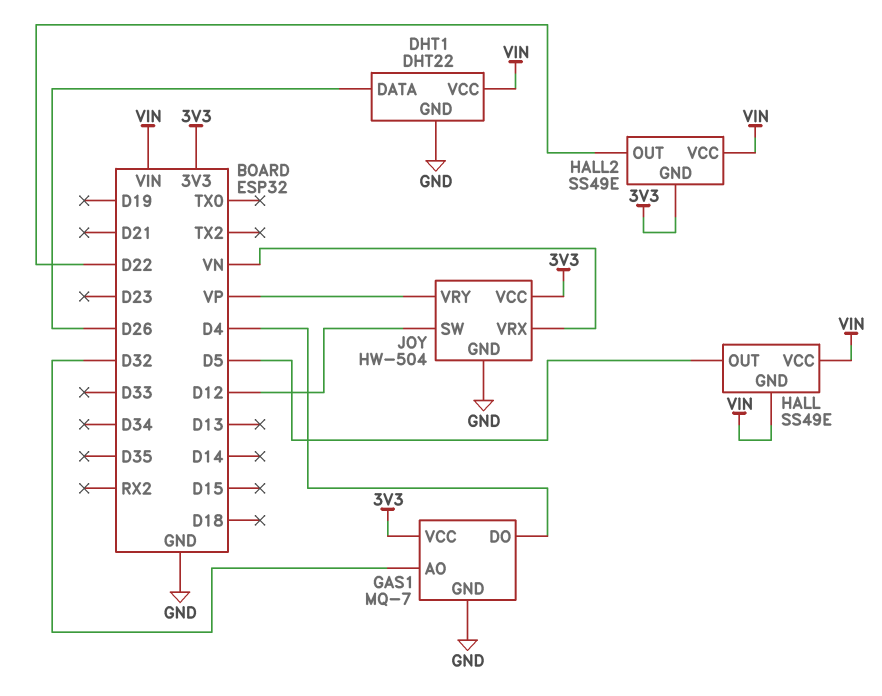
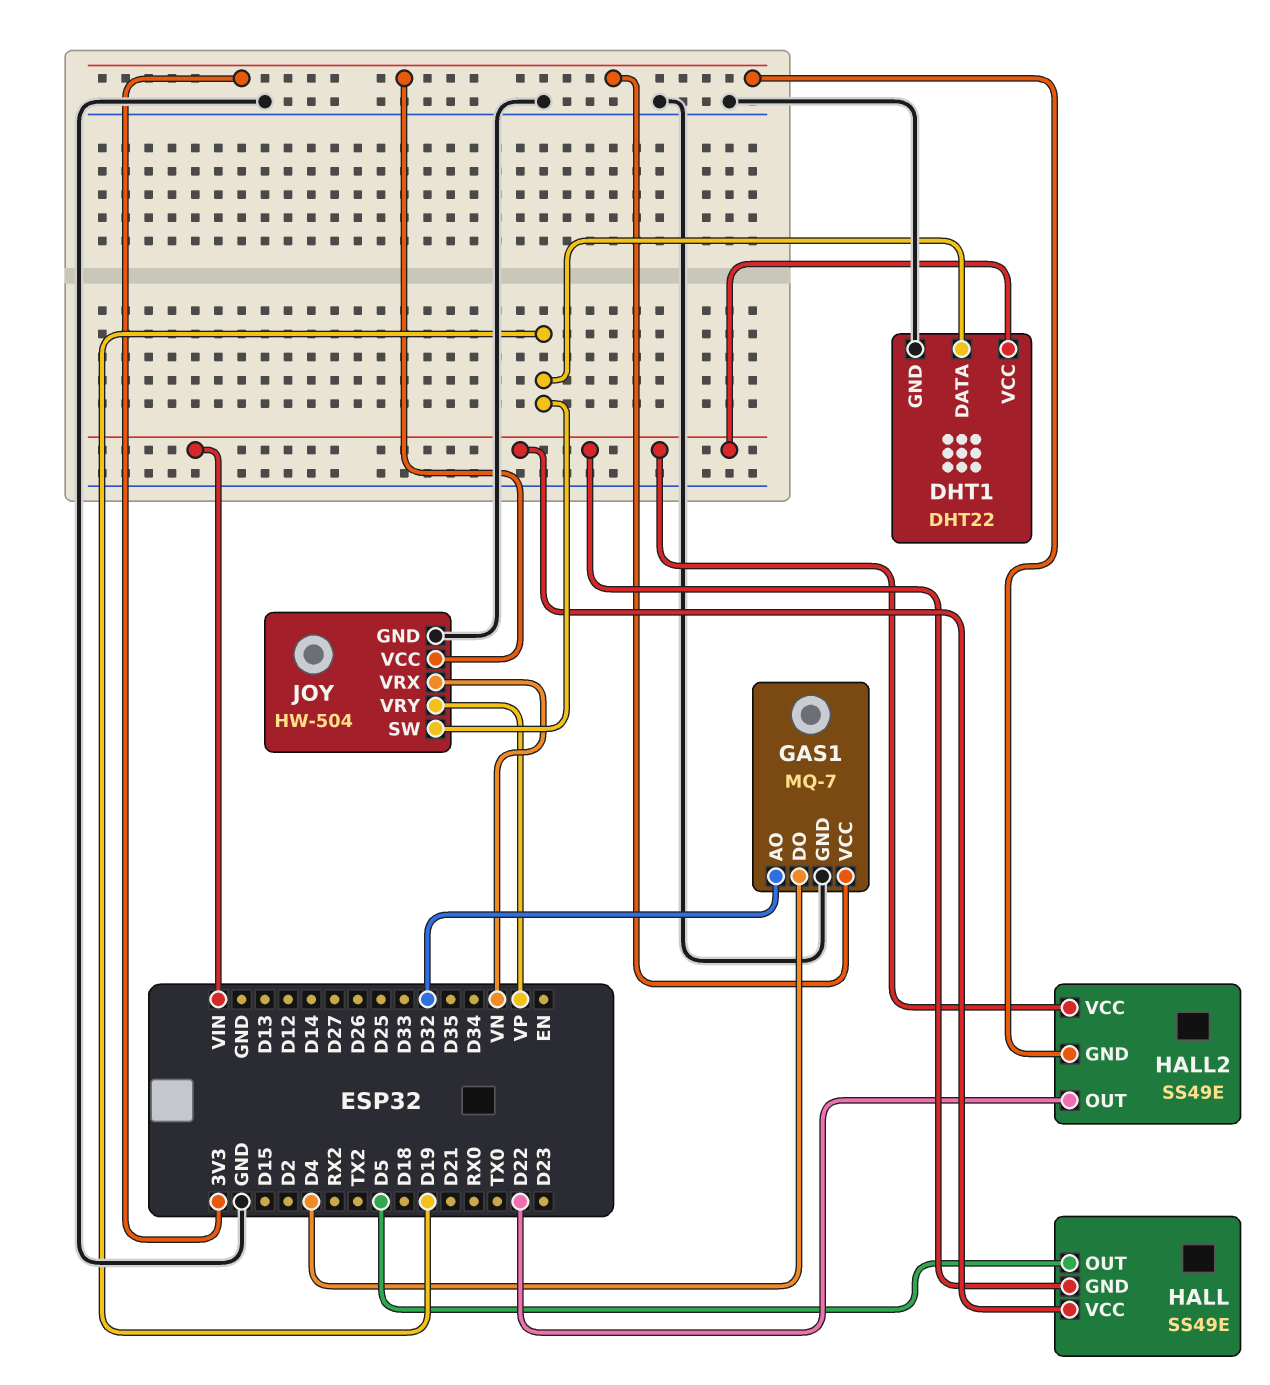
DHT1 pin DATA: D26 -> D19
JOY pin SW: D12 -> D19

